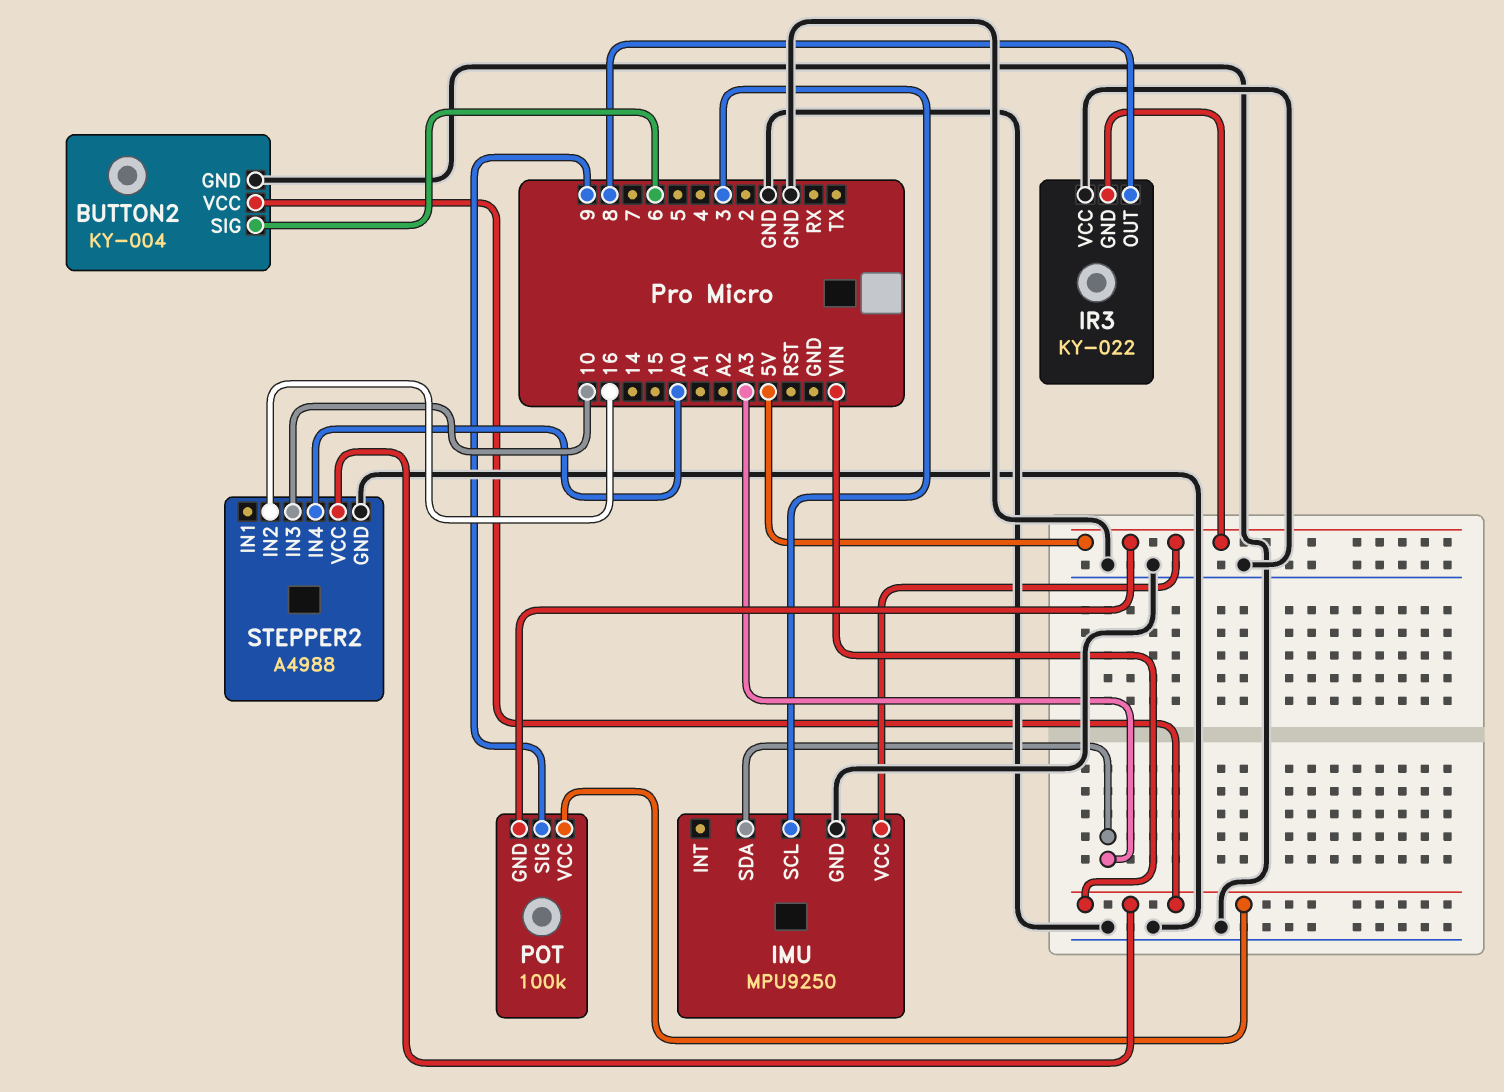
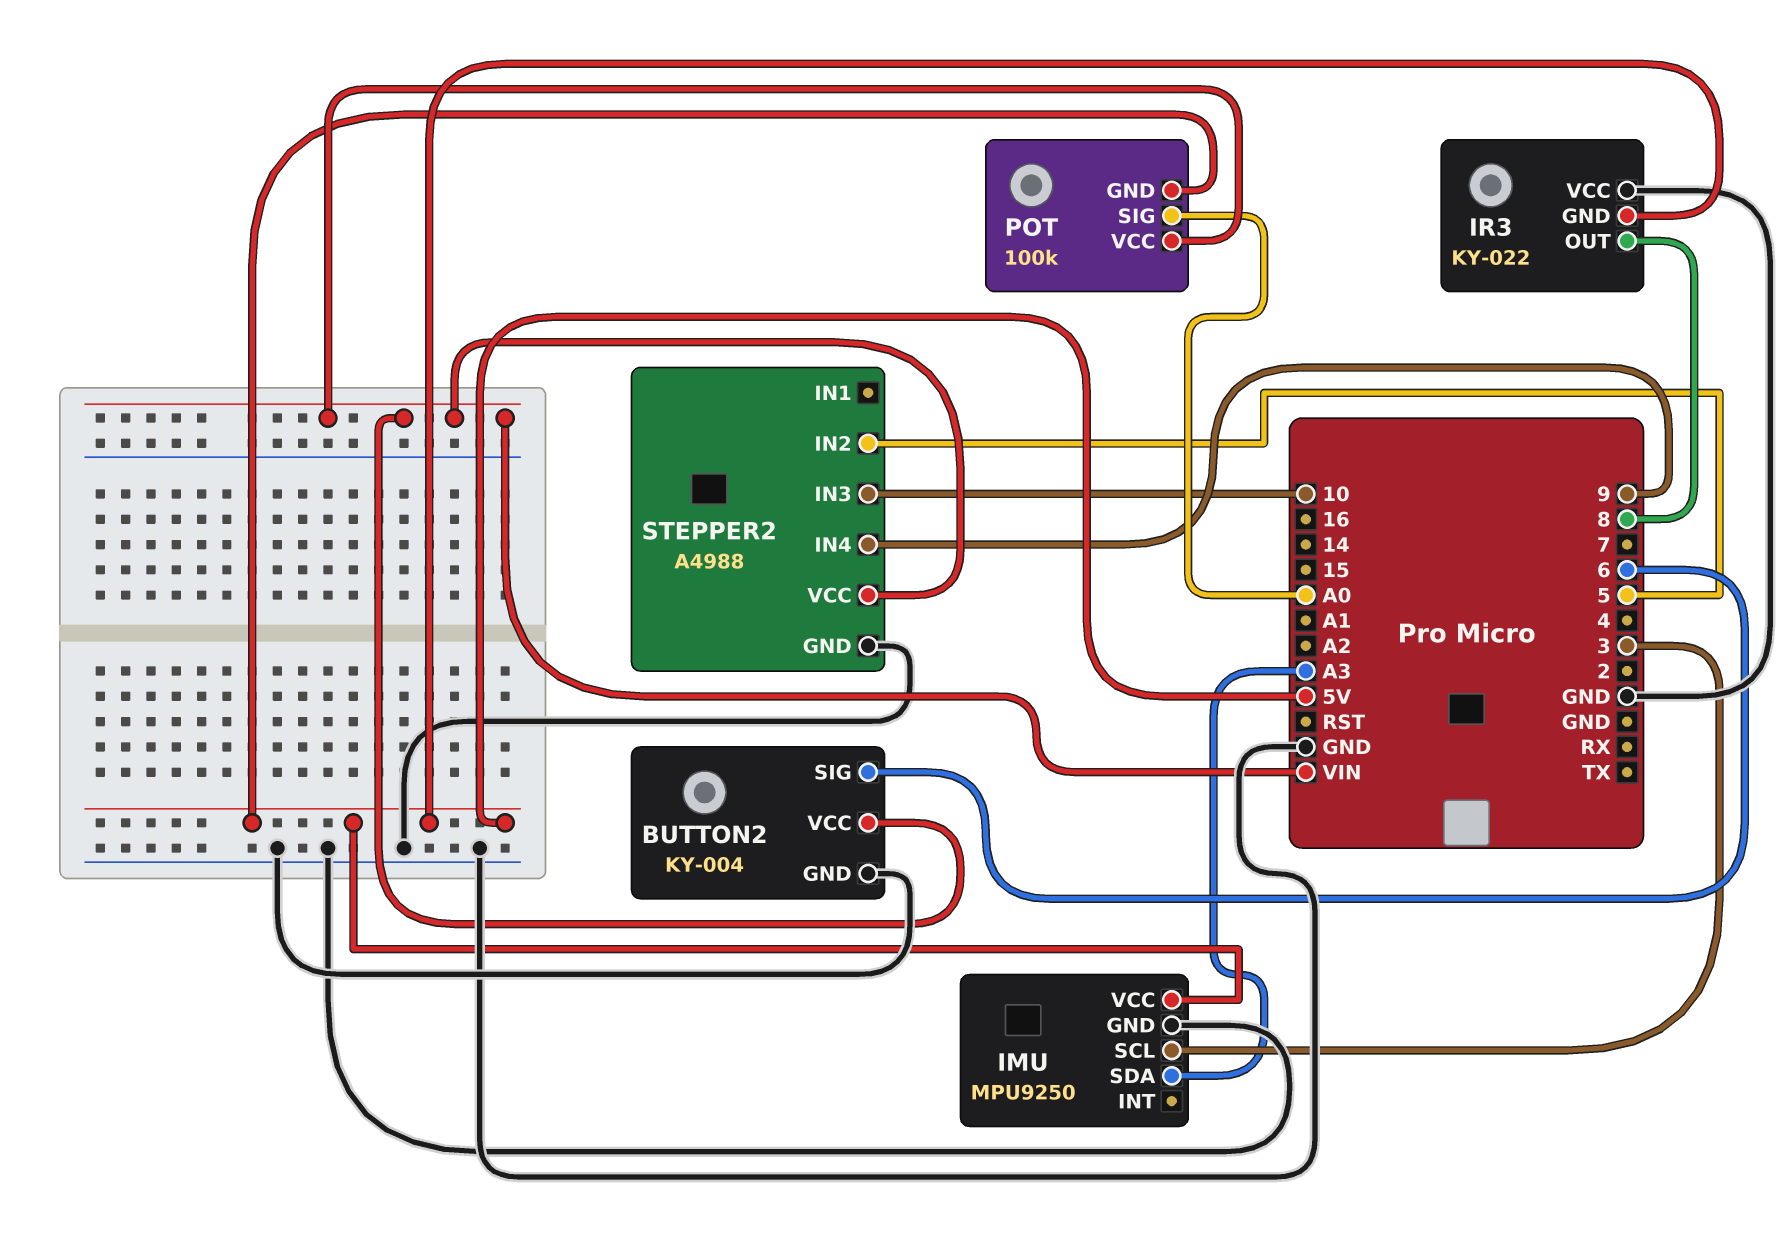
POT pin SIG: 9 -> A0
STEPPER2 pin IN2: 16 -> 5
STEPPER2 pin IN4: A0 -> 9

